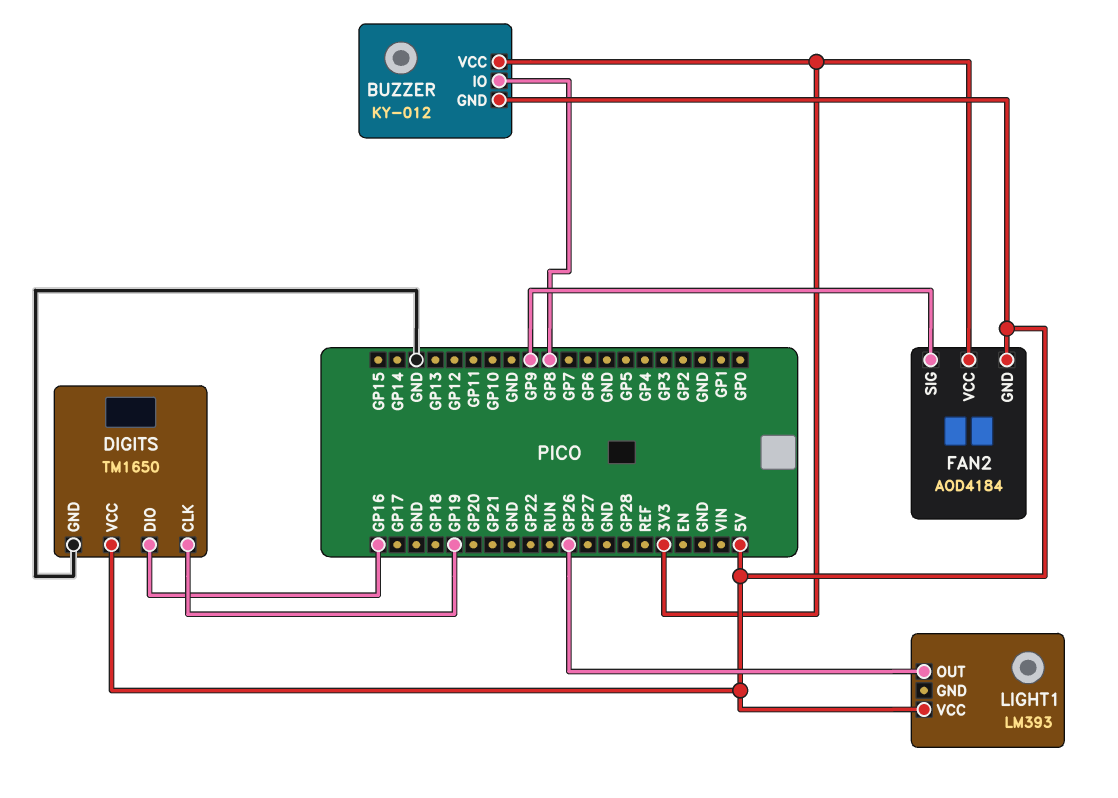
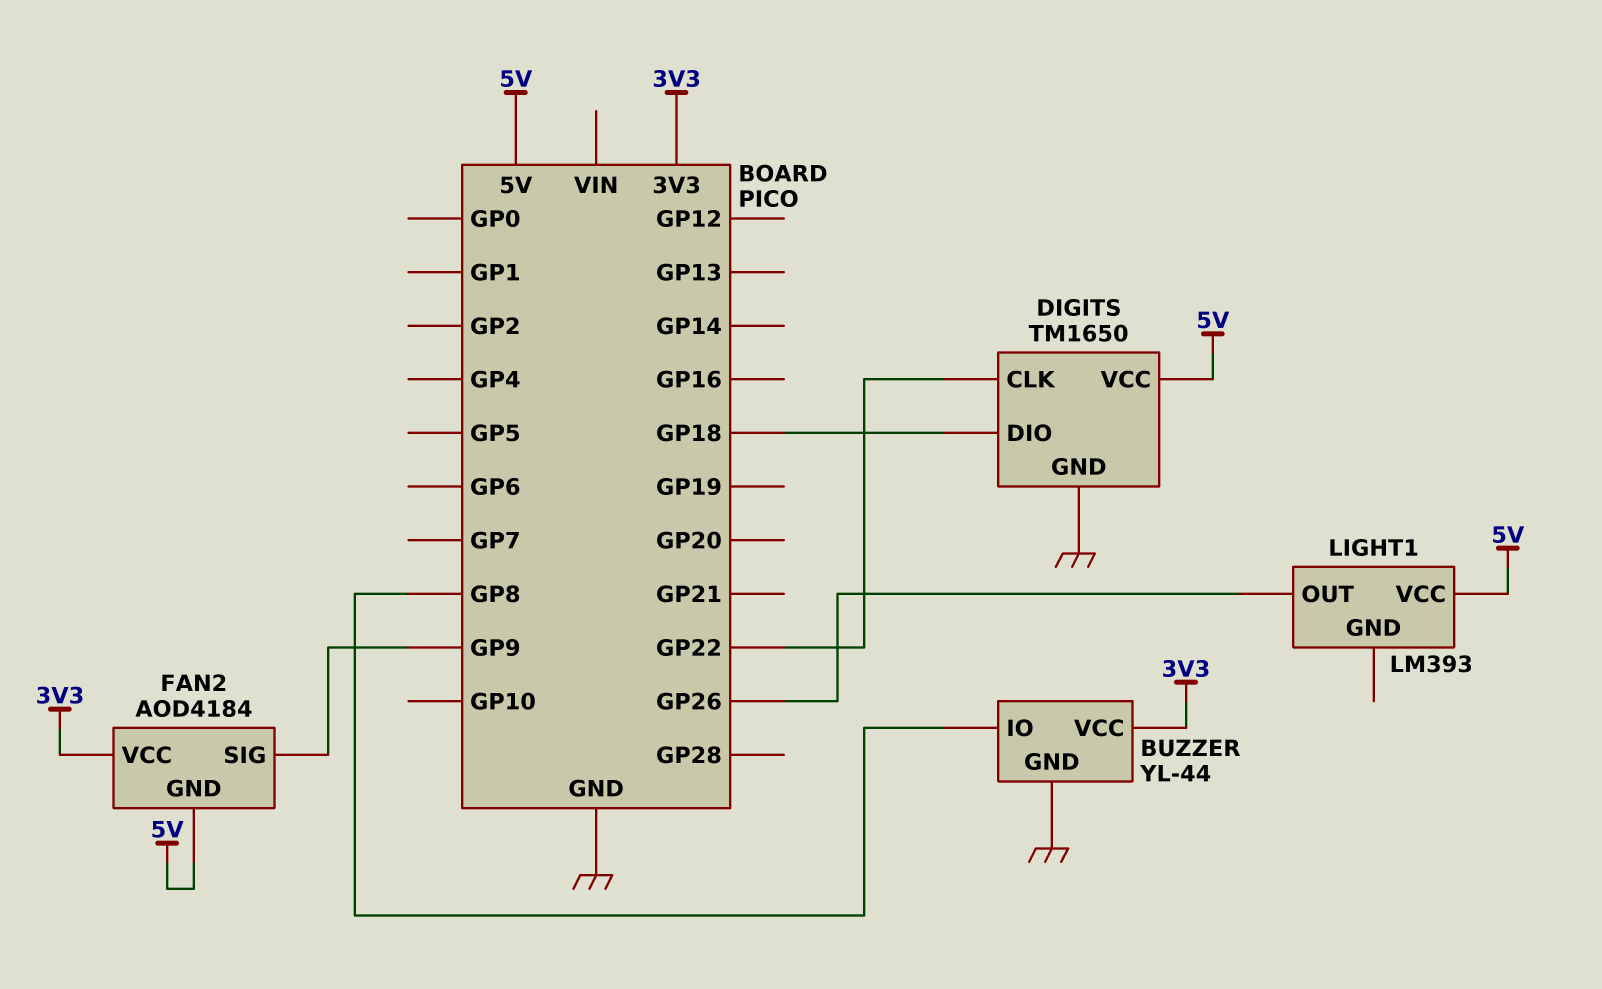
BUZZER: KY-012 -> YL-44
BUZZER pin GND: 5V -> GND
DIGITS pin CLK: GP19 -> GP22
DIGITS pin DIO: GP16 -> GP18

